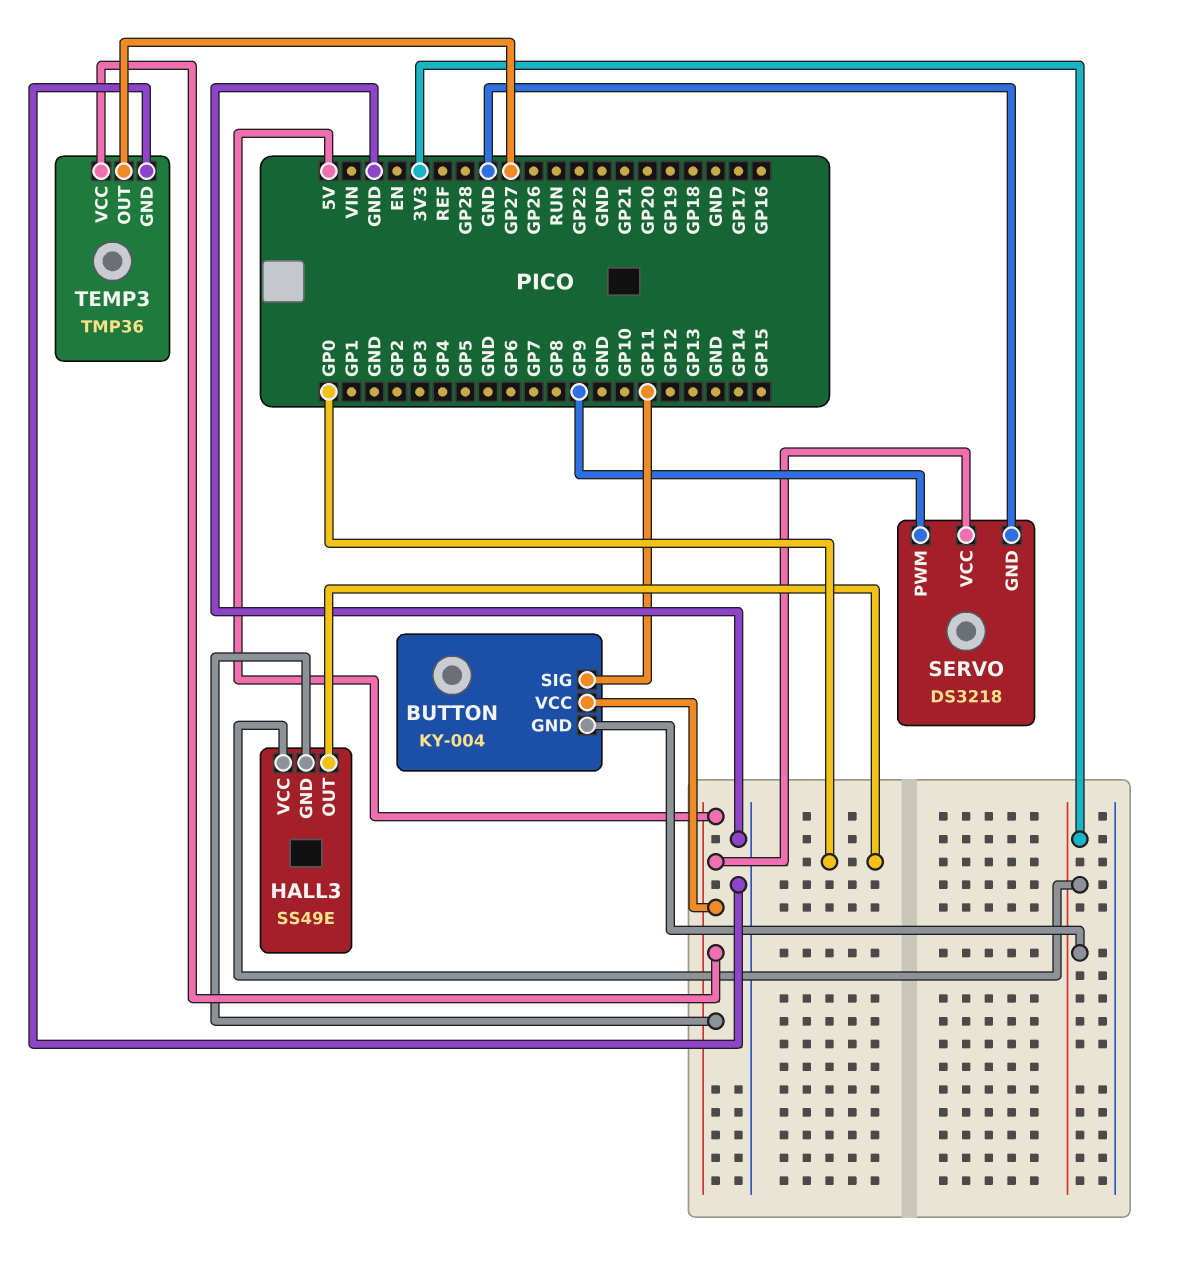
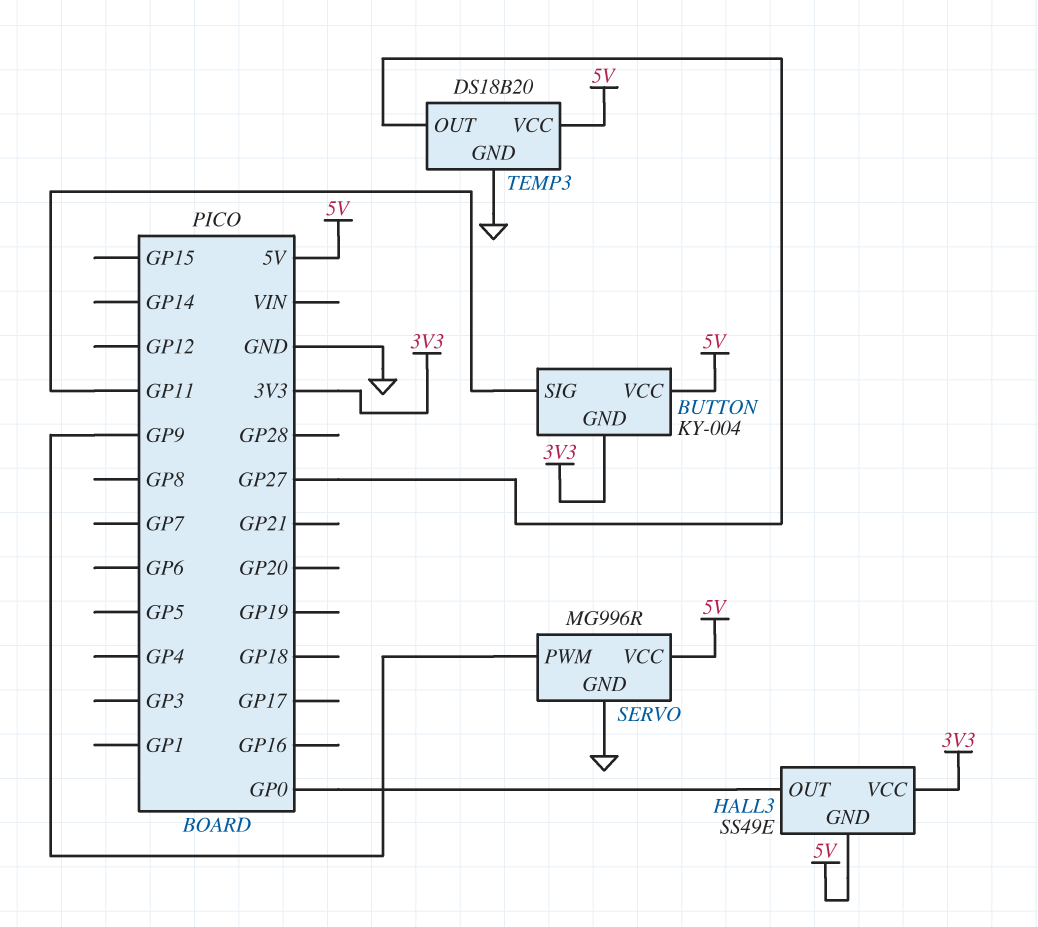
SERVO: DS3218 -> MG996R
TEMP3: TMP36 -> DS18B20

